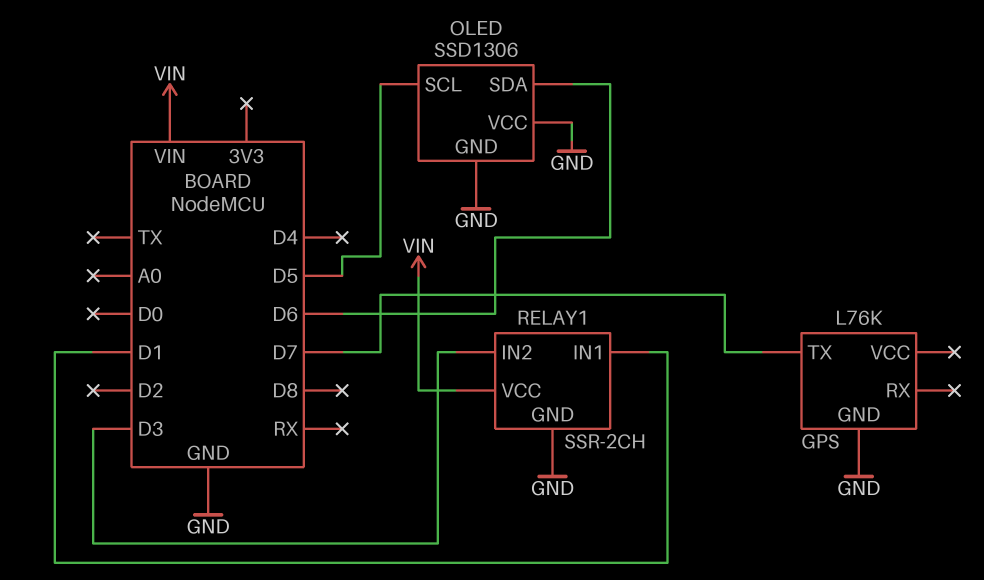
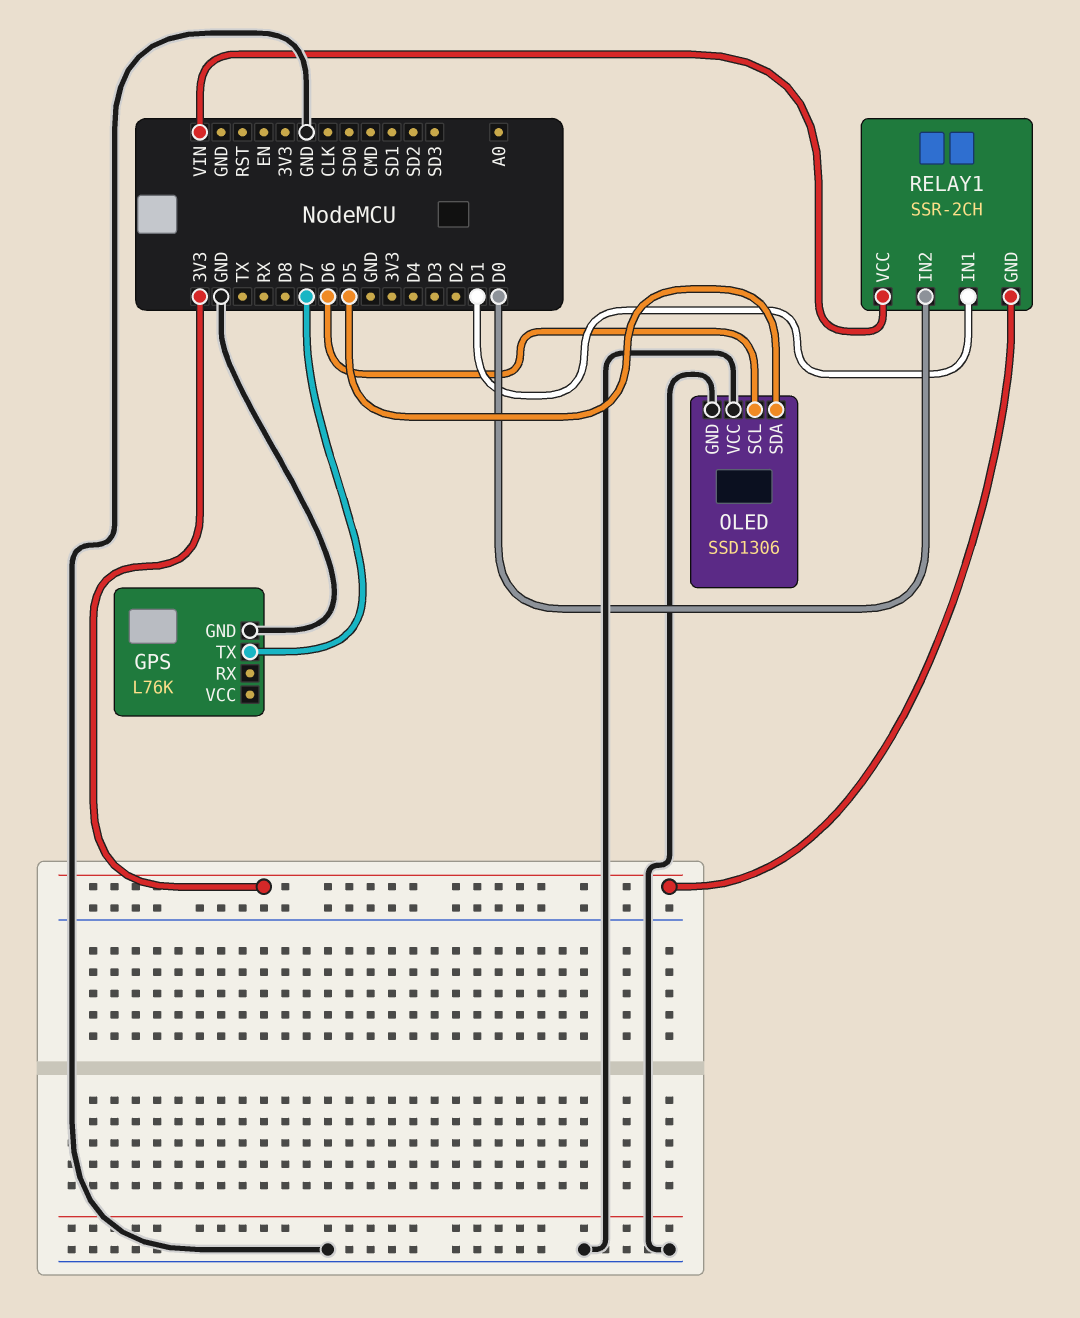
OLED pin SCL: D5 -> D6
OLED pin SDA: D6 -> D5
RELAY1 pin GND: GND -> 3V3
RELAY1 pin IN2: D3 -> D0

